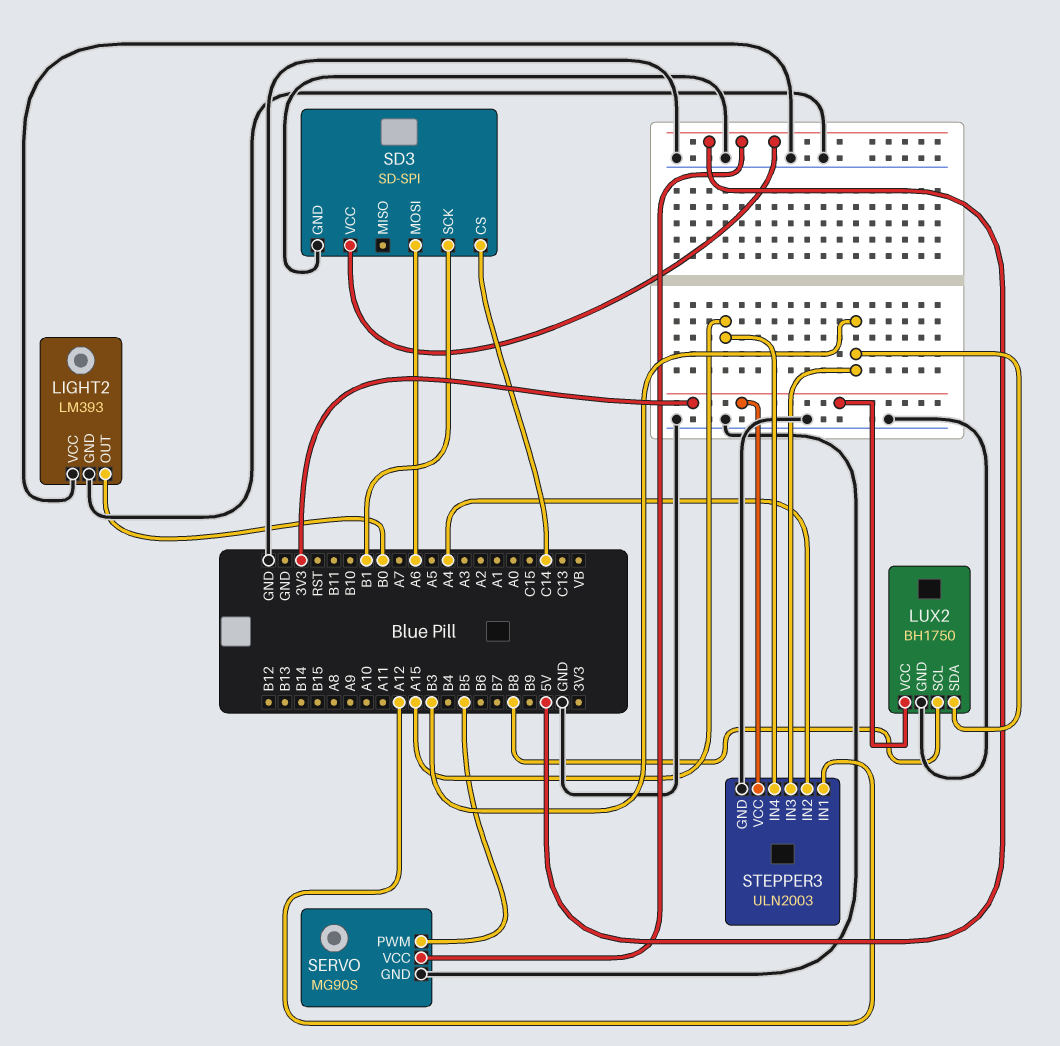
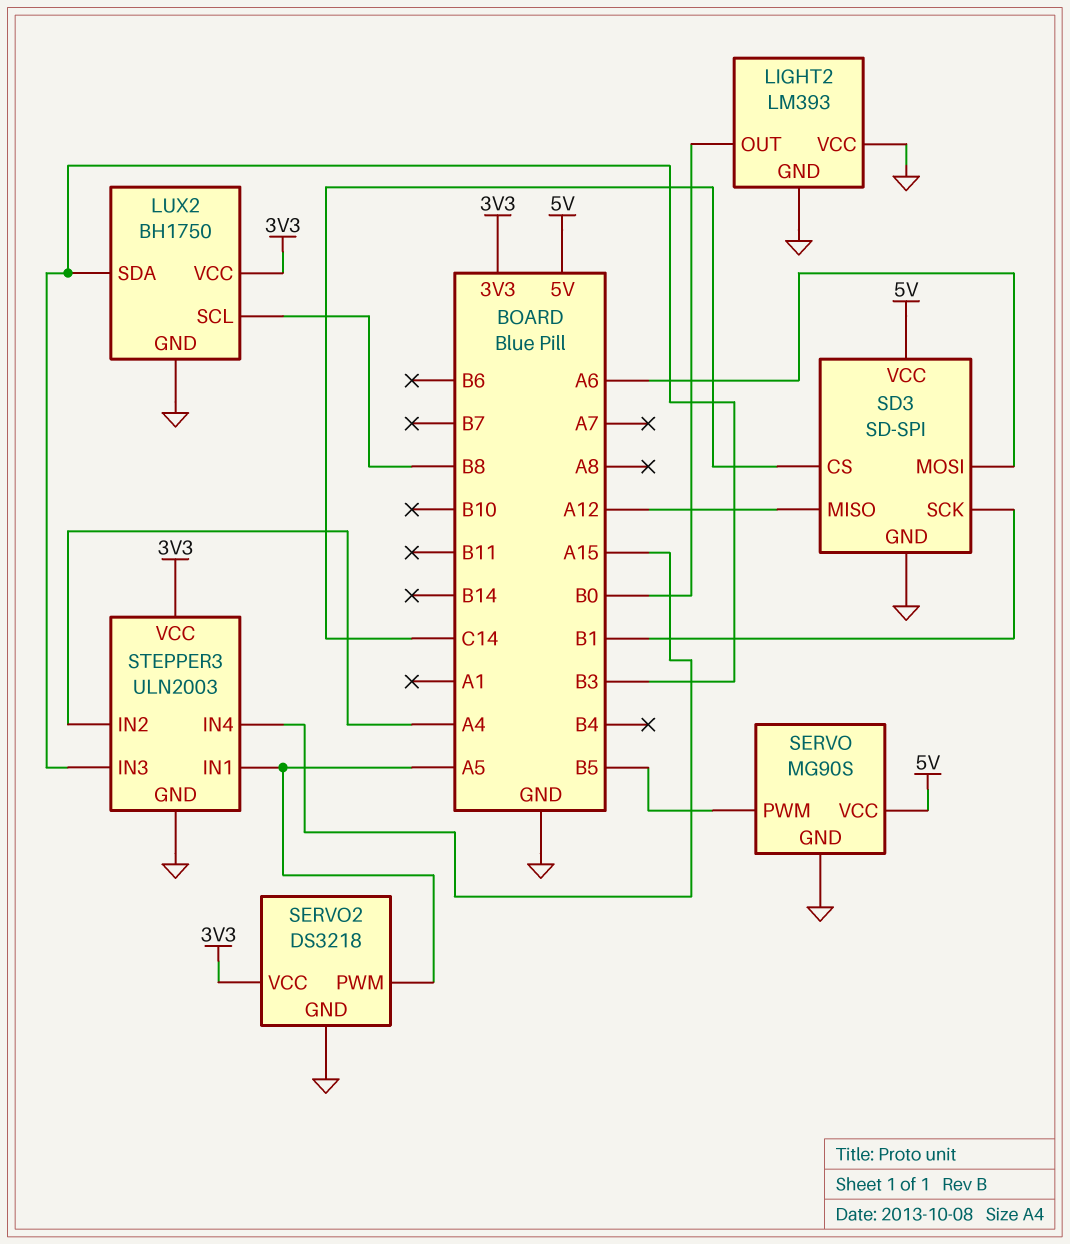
SD3 pin MISO: none -> A12
SERVO2: none -> DS3218
SERVO2 pin GND: none -> GND
SERVO2 pin PWM: none -> A5
SERVO2 pin VCC: none -> 3V3
STEPPER3 pin IN1: A12 -> A5

